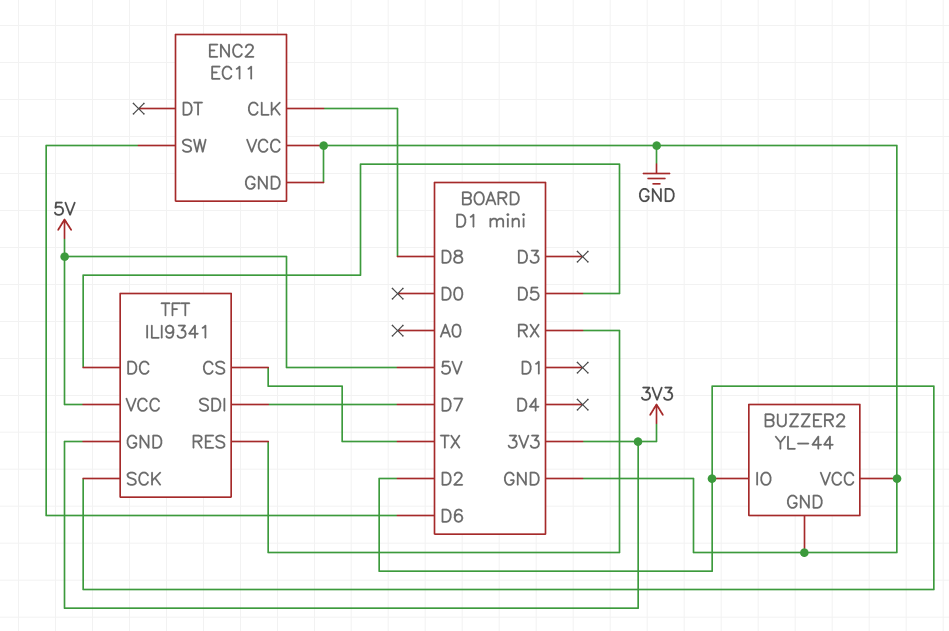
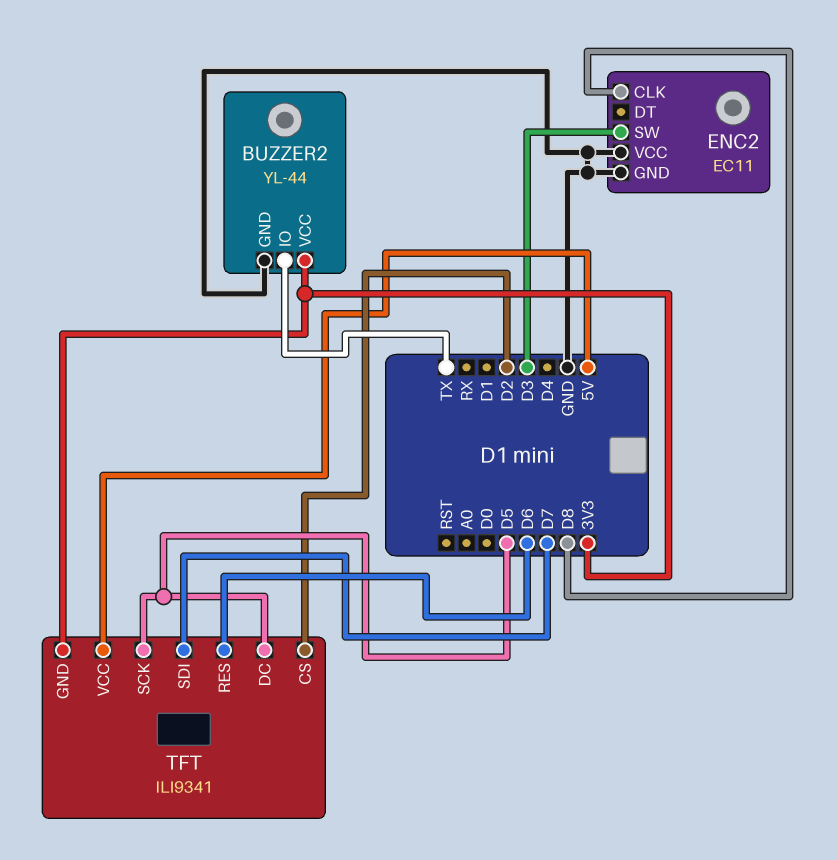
BUZZER2 pin IO: D2 -> TX
BUZZER2 pin VCC: GND -> 3V3
ENC2 pin SW: D6 -> D3
TFT pin CS: TX -> D2
TFT pin RES: RX -> D6
TFT pin SCK: D2 -> D5

